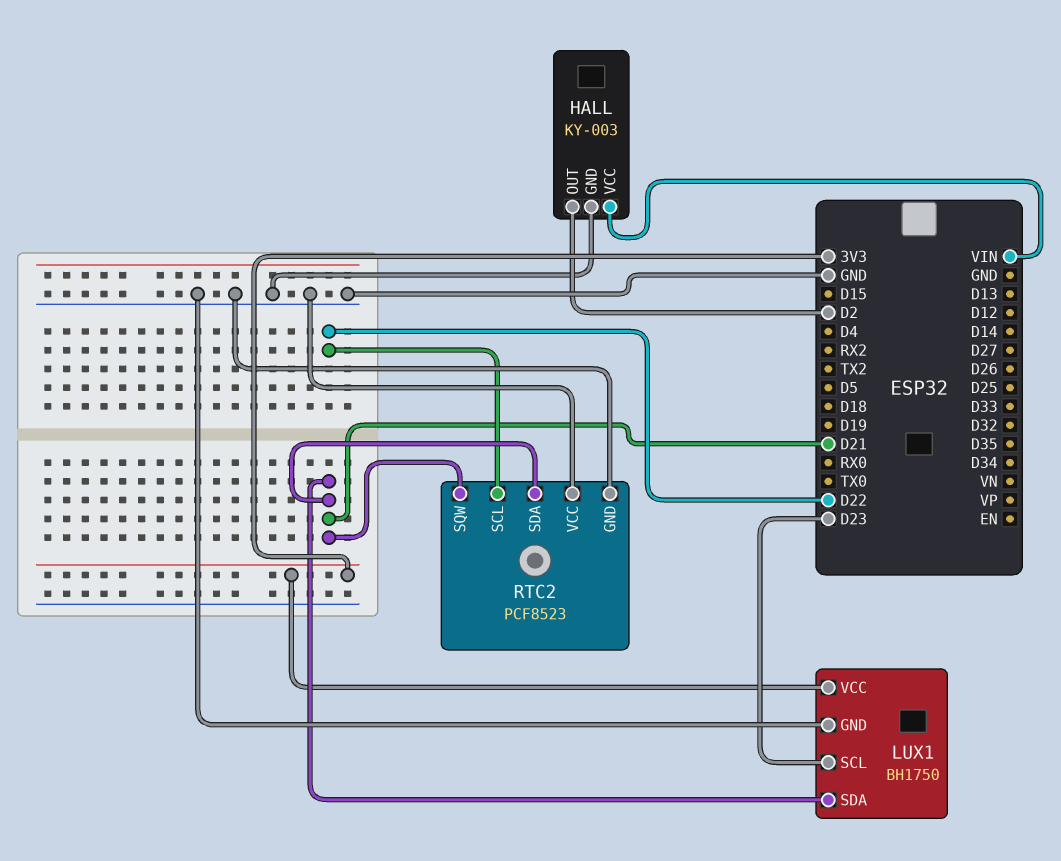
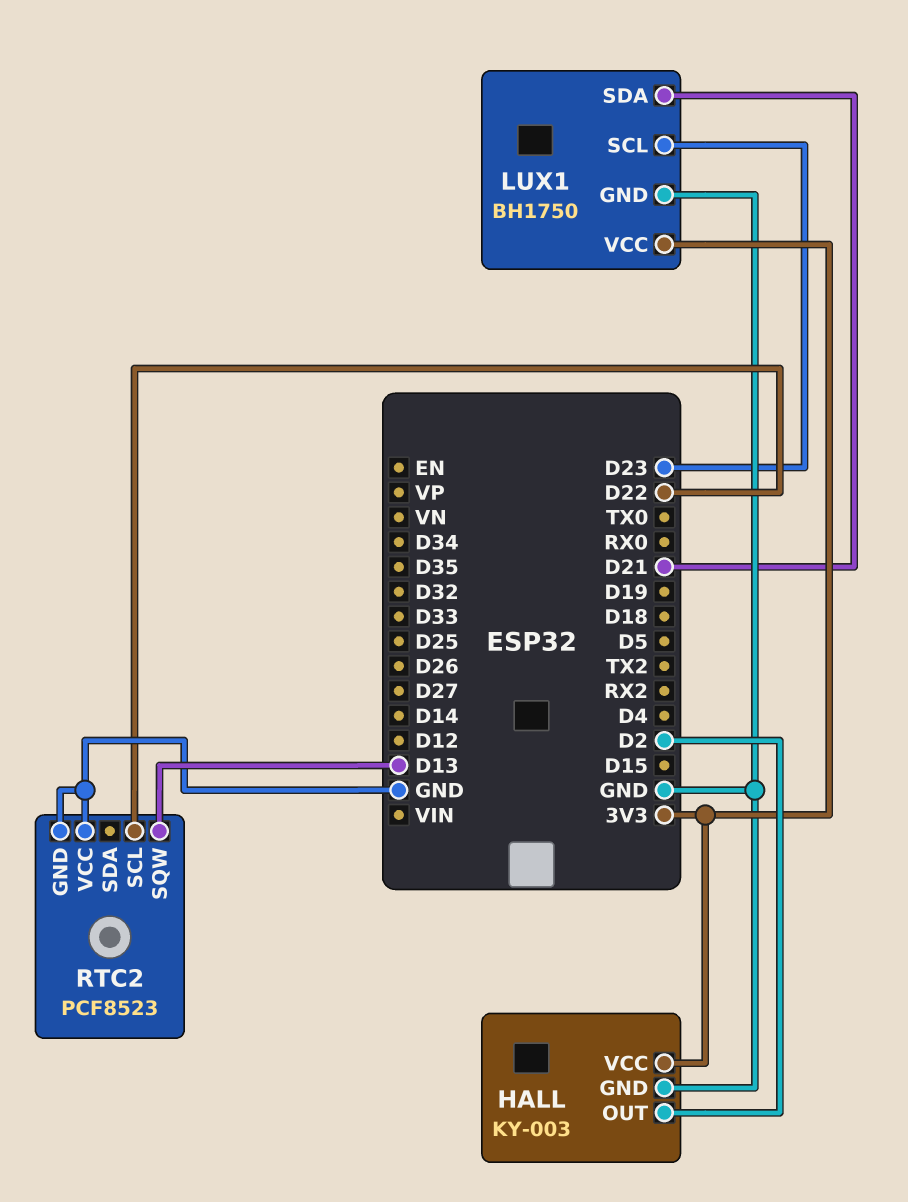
HALL pin VCC: VIN -> 3V3
RTC2 pin SDA: D21 -> none
RTC2 pin SQW: D21 -> D13

